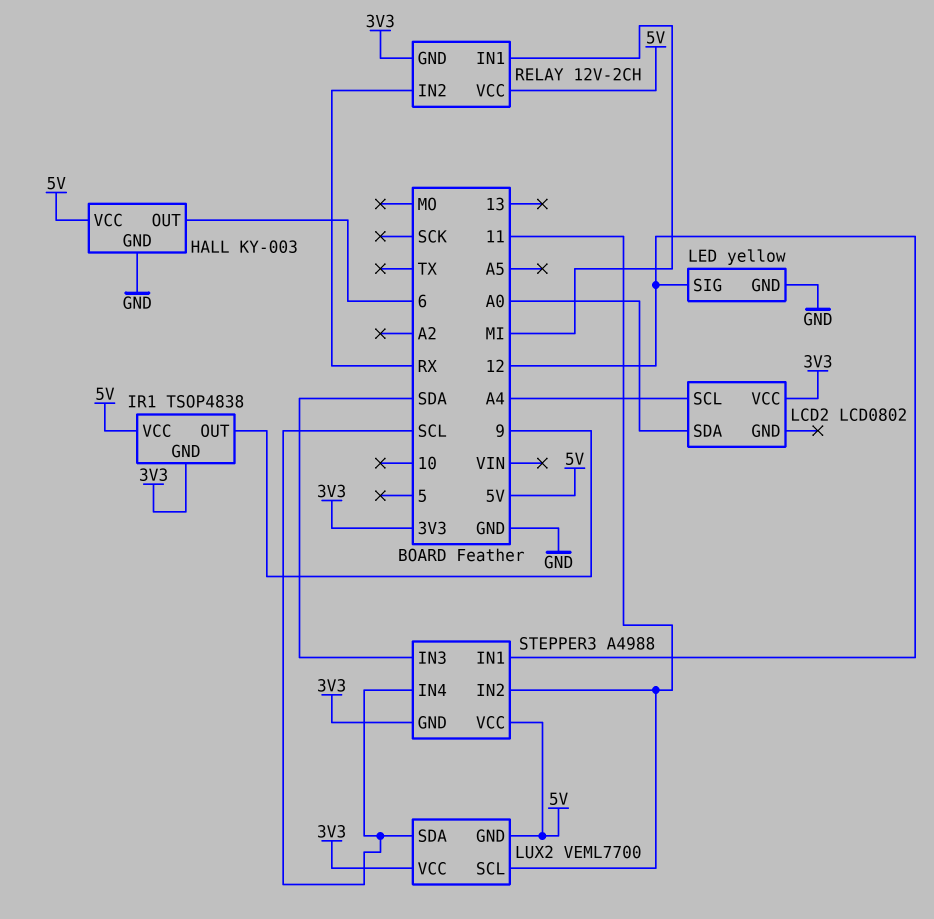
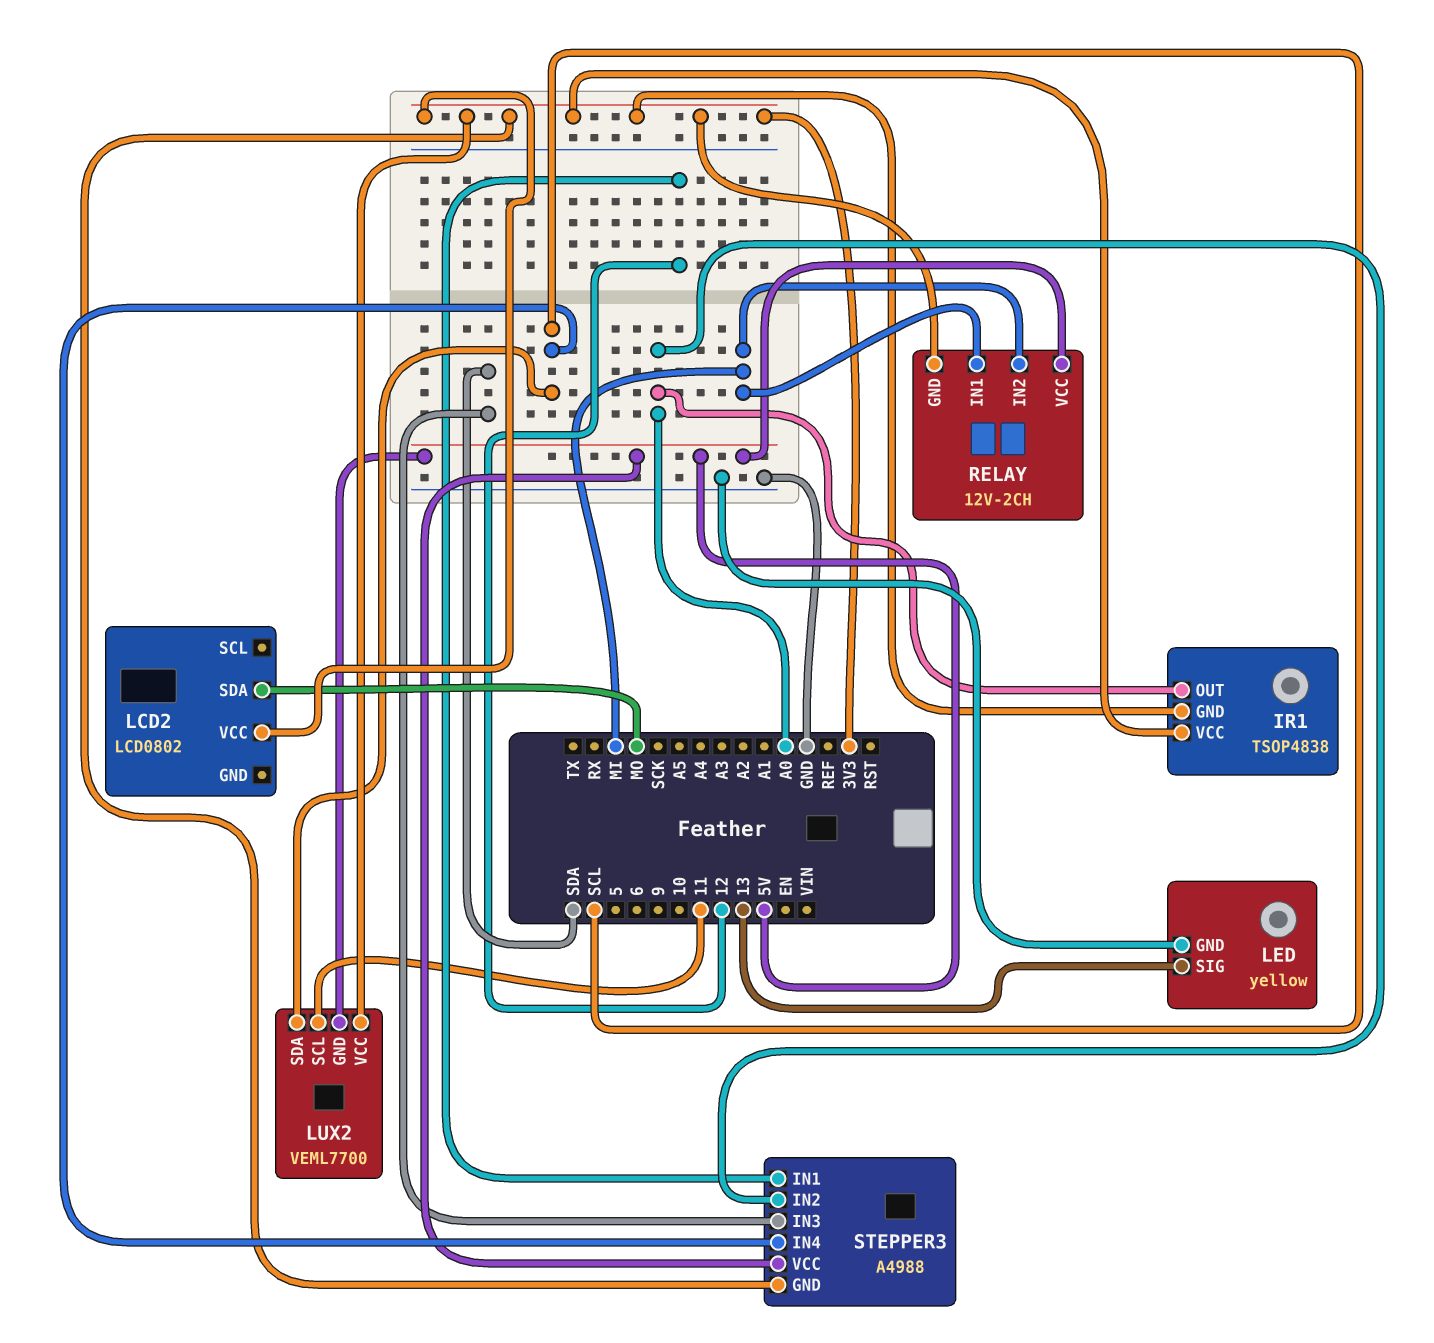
HALL: KY-003 -> none
HALL pin GND: GND -> none
HALL pin OUT: 6 -> none
HALL pin VCC: 5V -> none
IR1 pin OUT: 9 -> A0
IR1 pin VCC: 5V -> 3V3
LCD2 pin SCL: A4 -> none
LCD2 pin SDA: A0 -> MO
LED pin SIG: 12 -> 13
RELAY pin IN2: RX -> MI
STEPPER3 pin IN2: 11 -> A0

